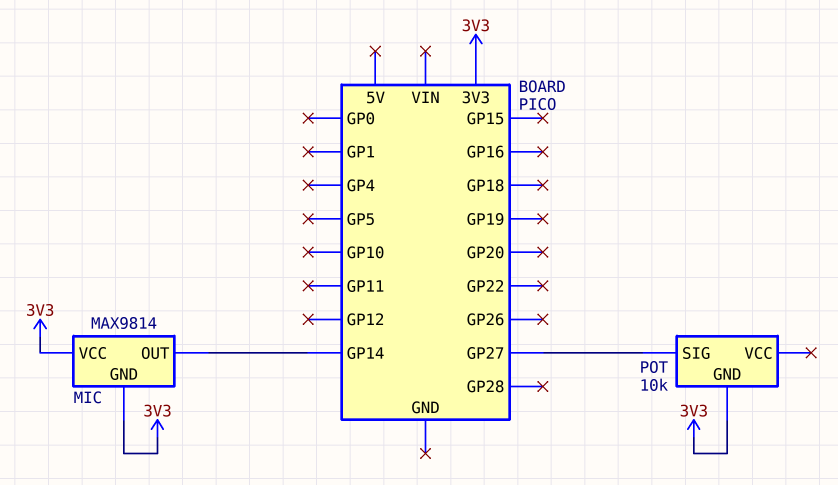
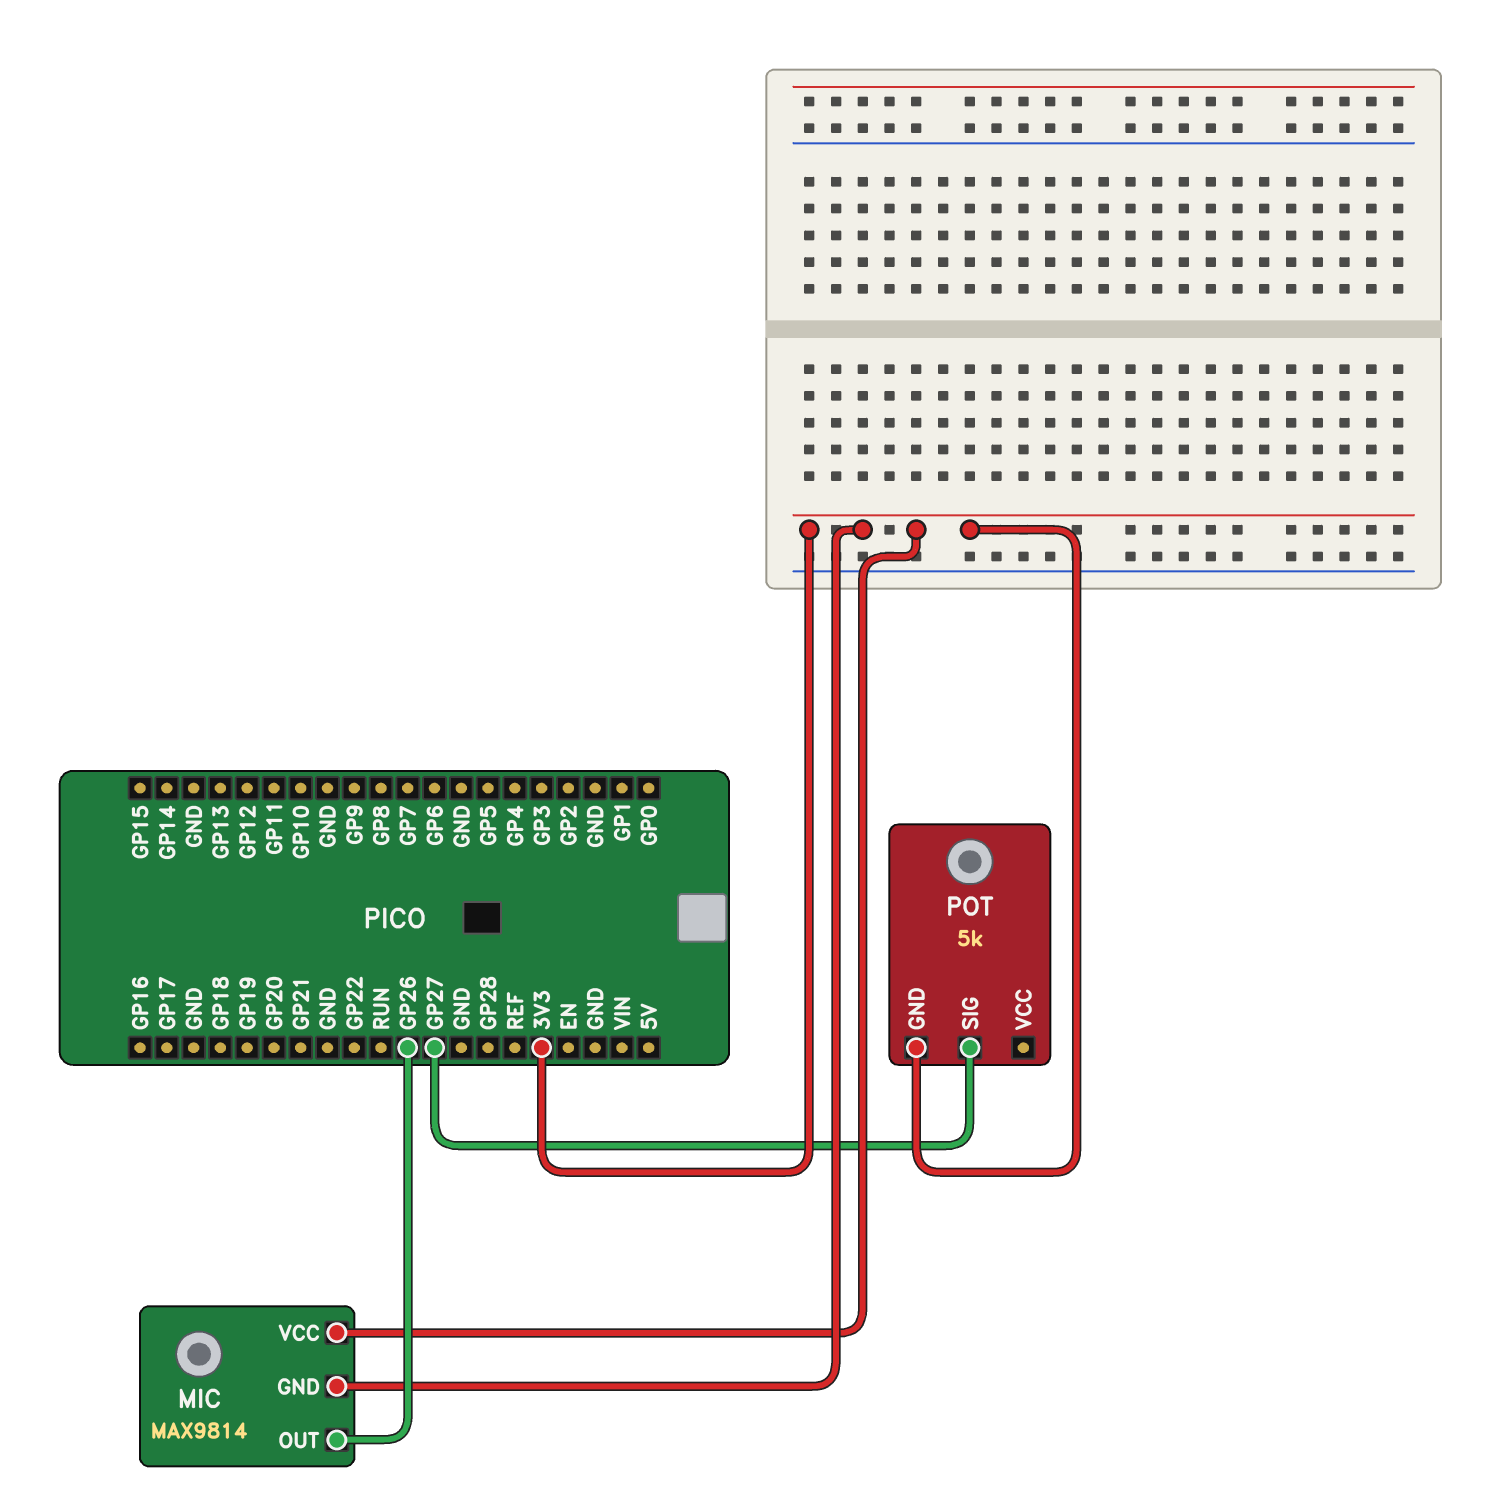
MIC pin OUT: GP14 -> GP26
POT: 10k -> 5k

